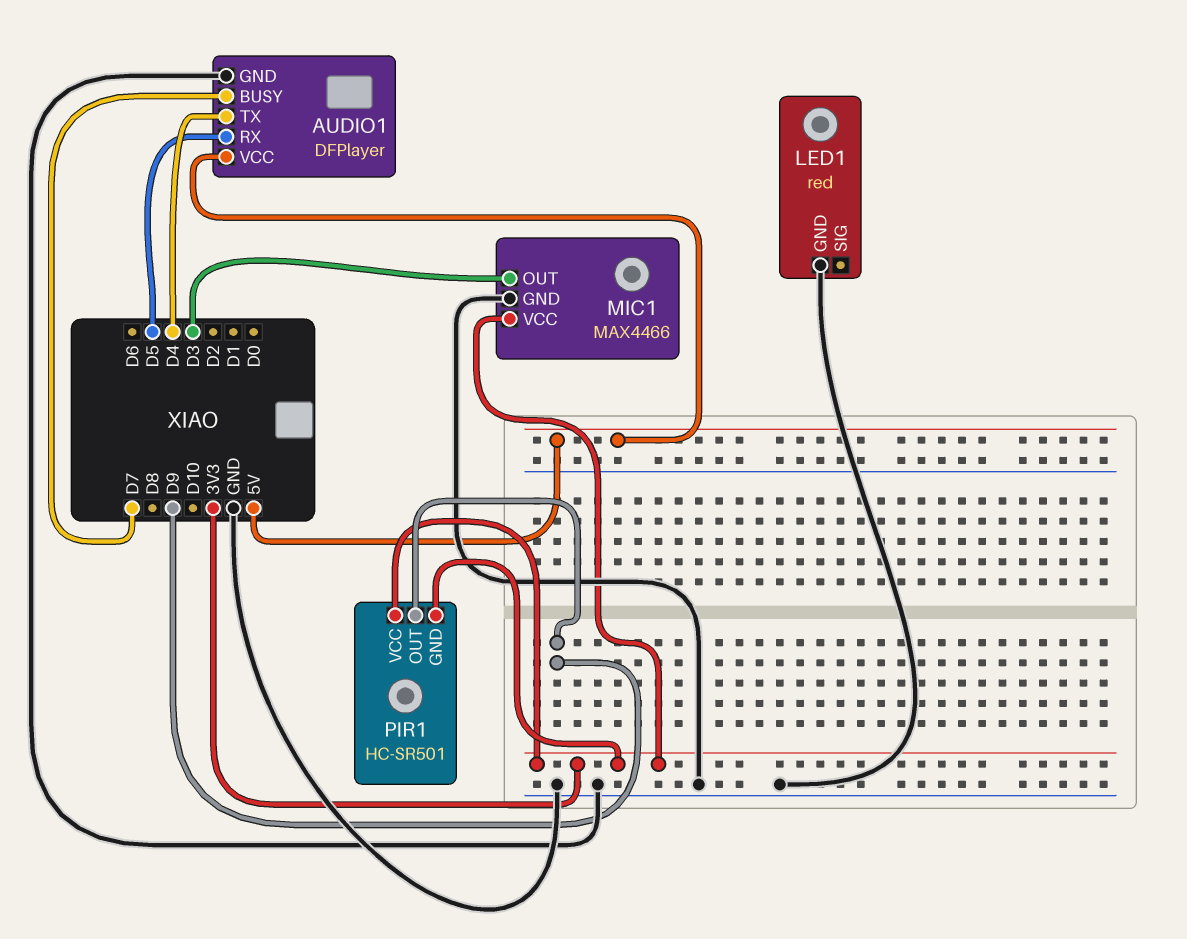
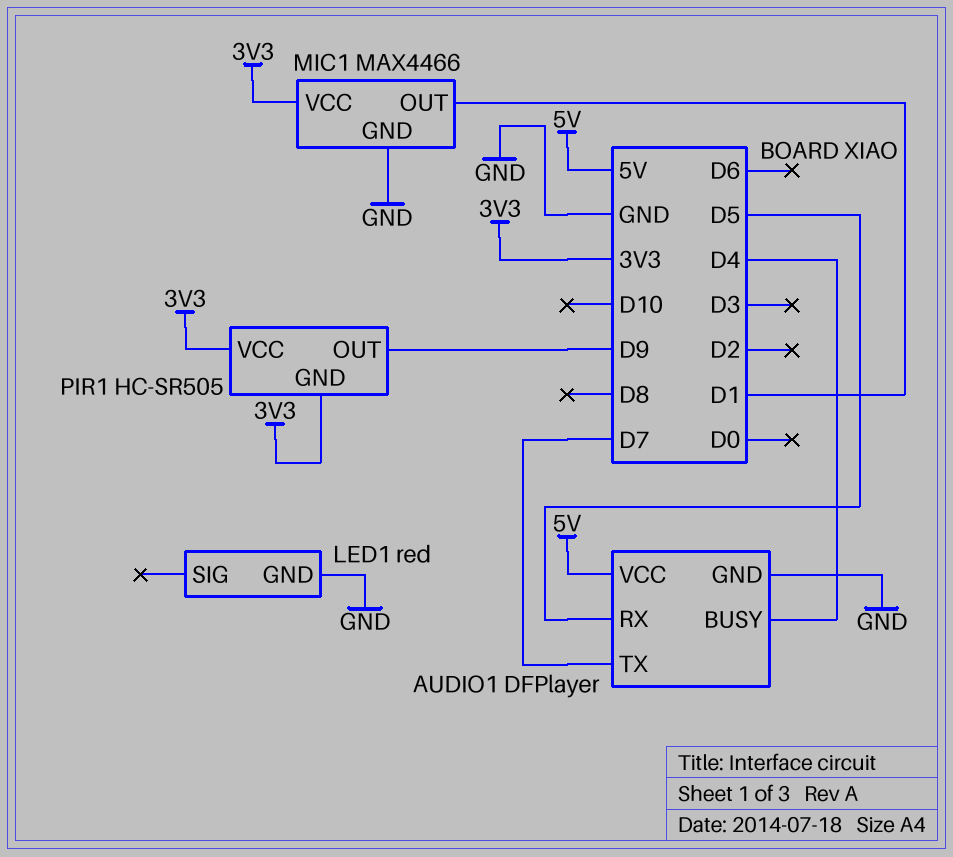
AUDIO1 pin BUSY: D7 -> D4
AUDIO1 pin TX: D4 -> D7
MIC1 pin OUT: D3 -> D1
PIR1: HC-SR501 -> HC-SR505

